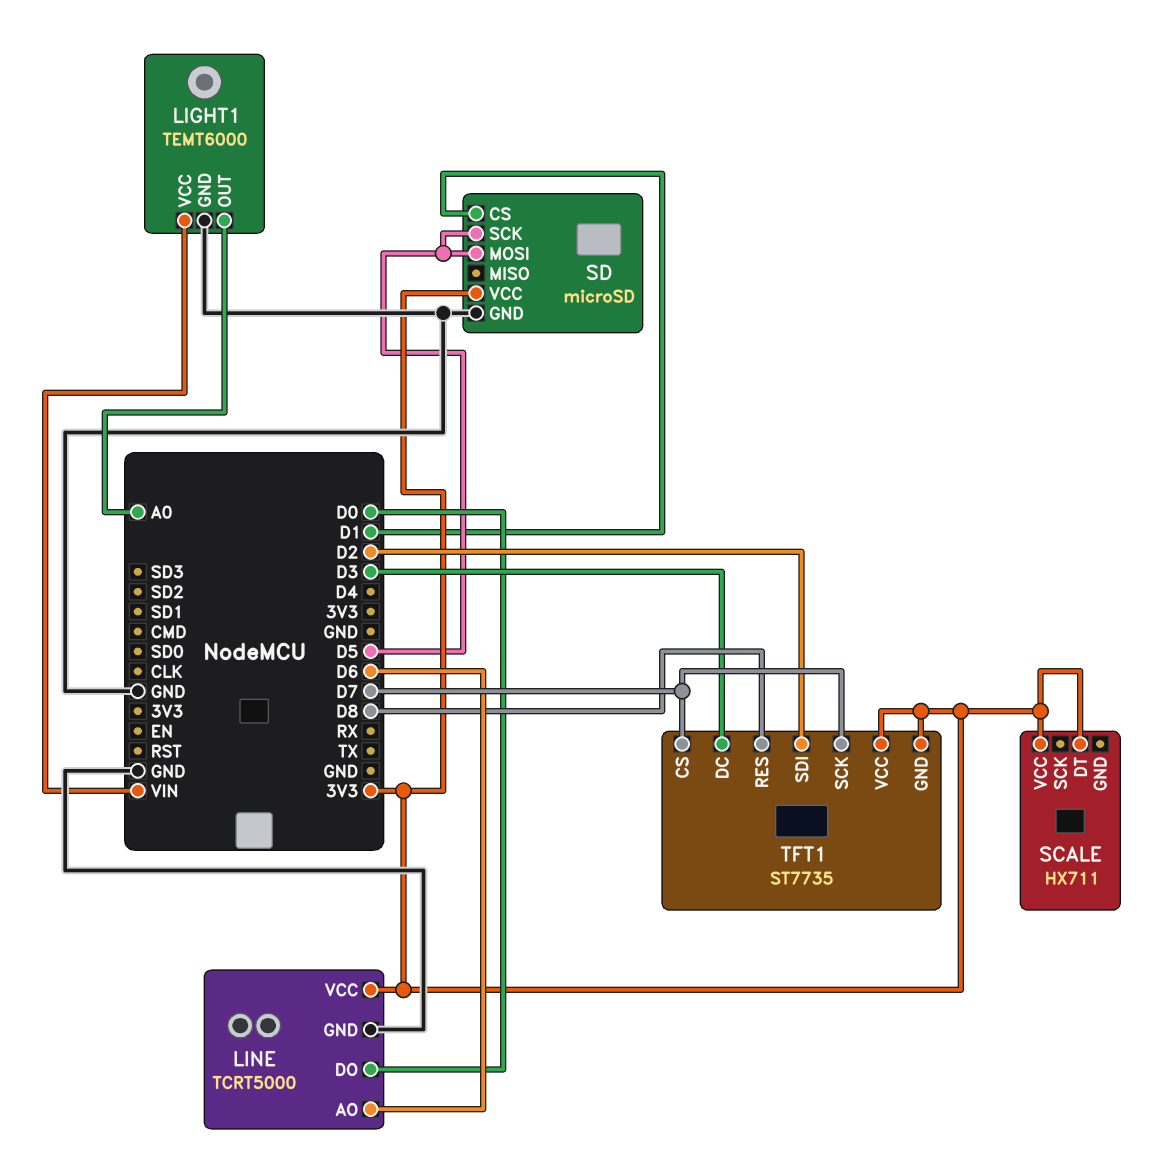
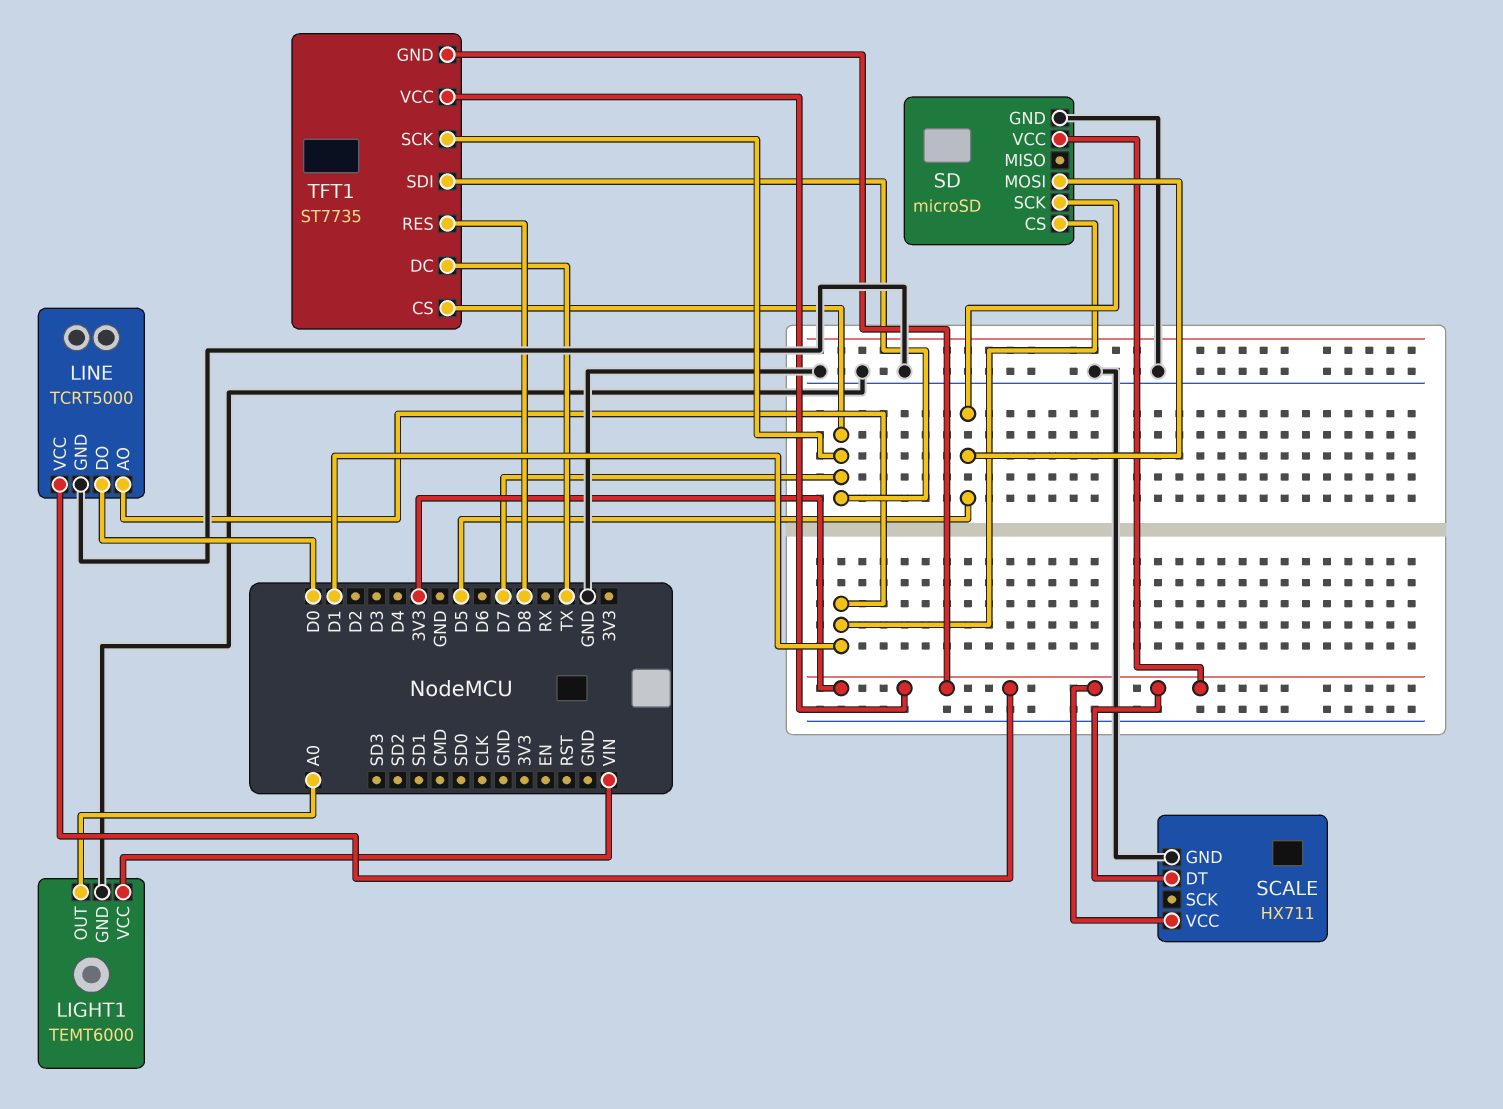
LINE pin AO: D6 -> D1
SCALE pin GND: none -> GND
TFT1 pin DC: D3 -> TX
TFT1 pin SDI: D2 -> D7

